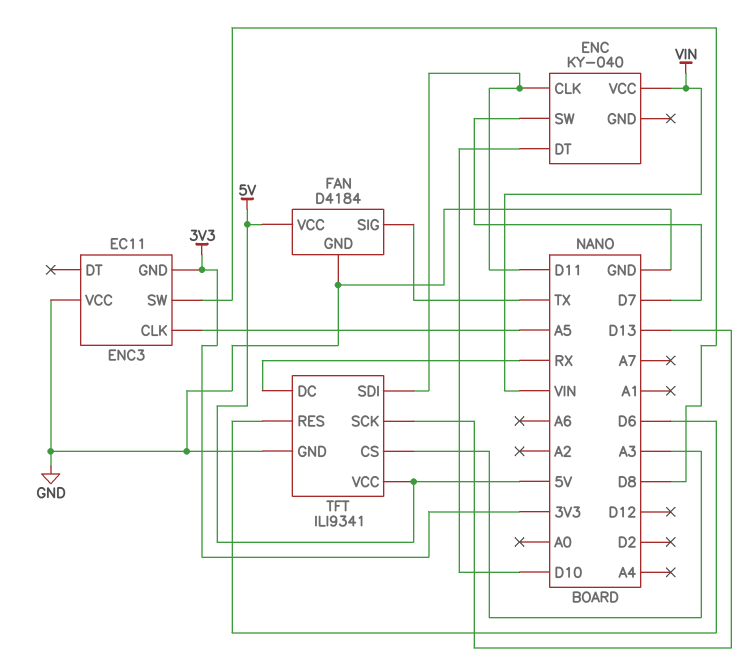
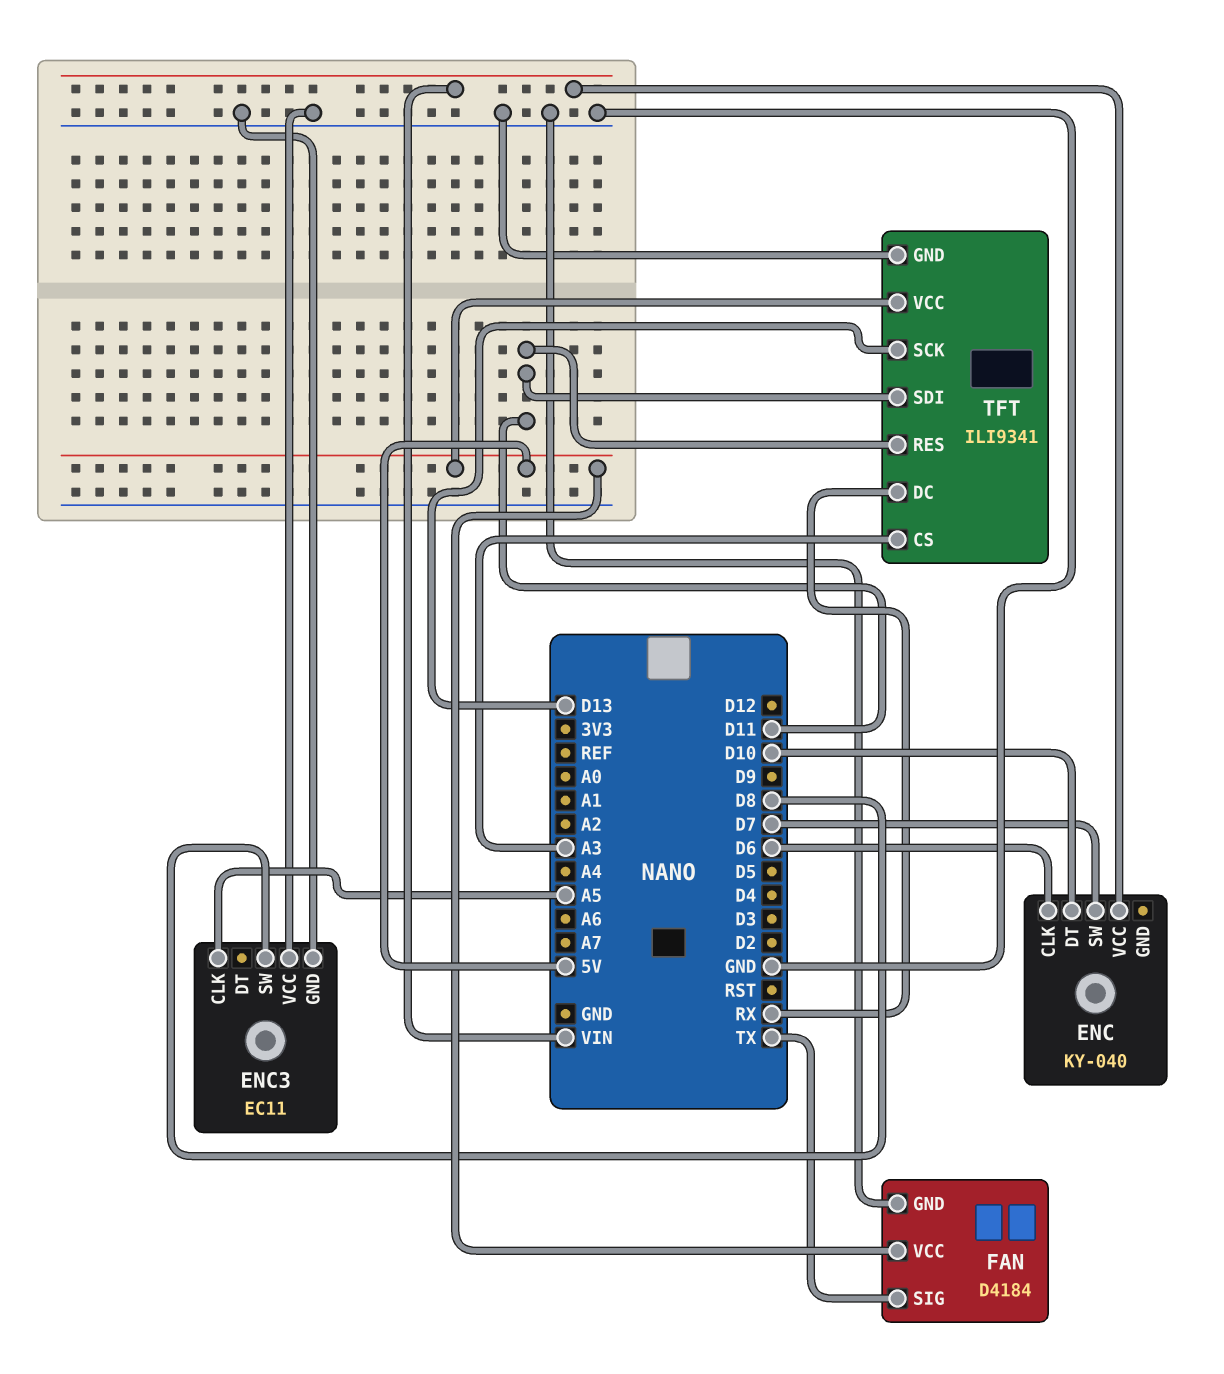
ENC pin CLK: D11 -> D6
ENC3 pin GND: 3V3 -> GND
TFT pin RES: D6 -> D11

